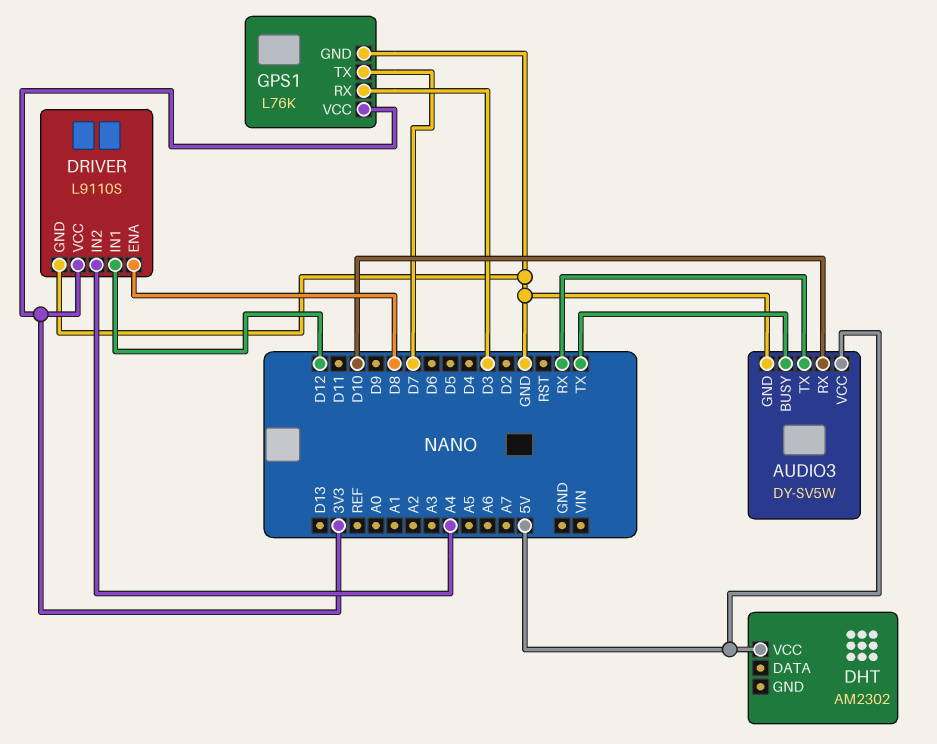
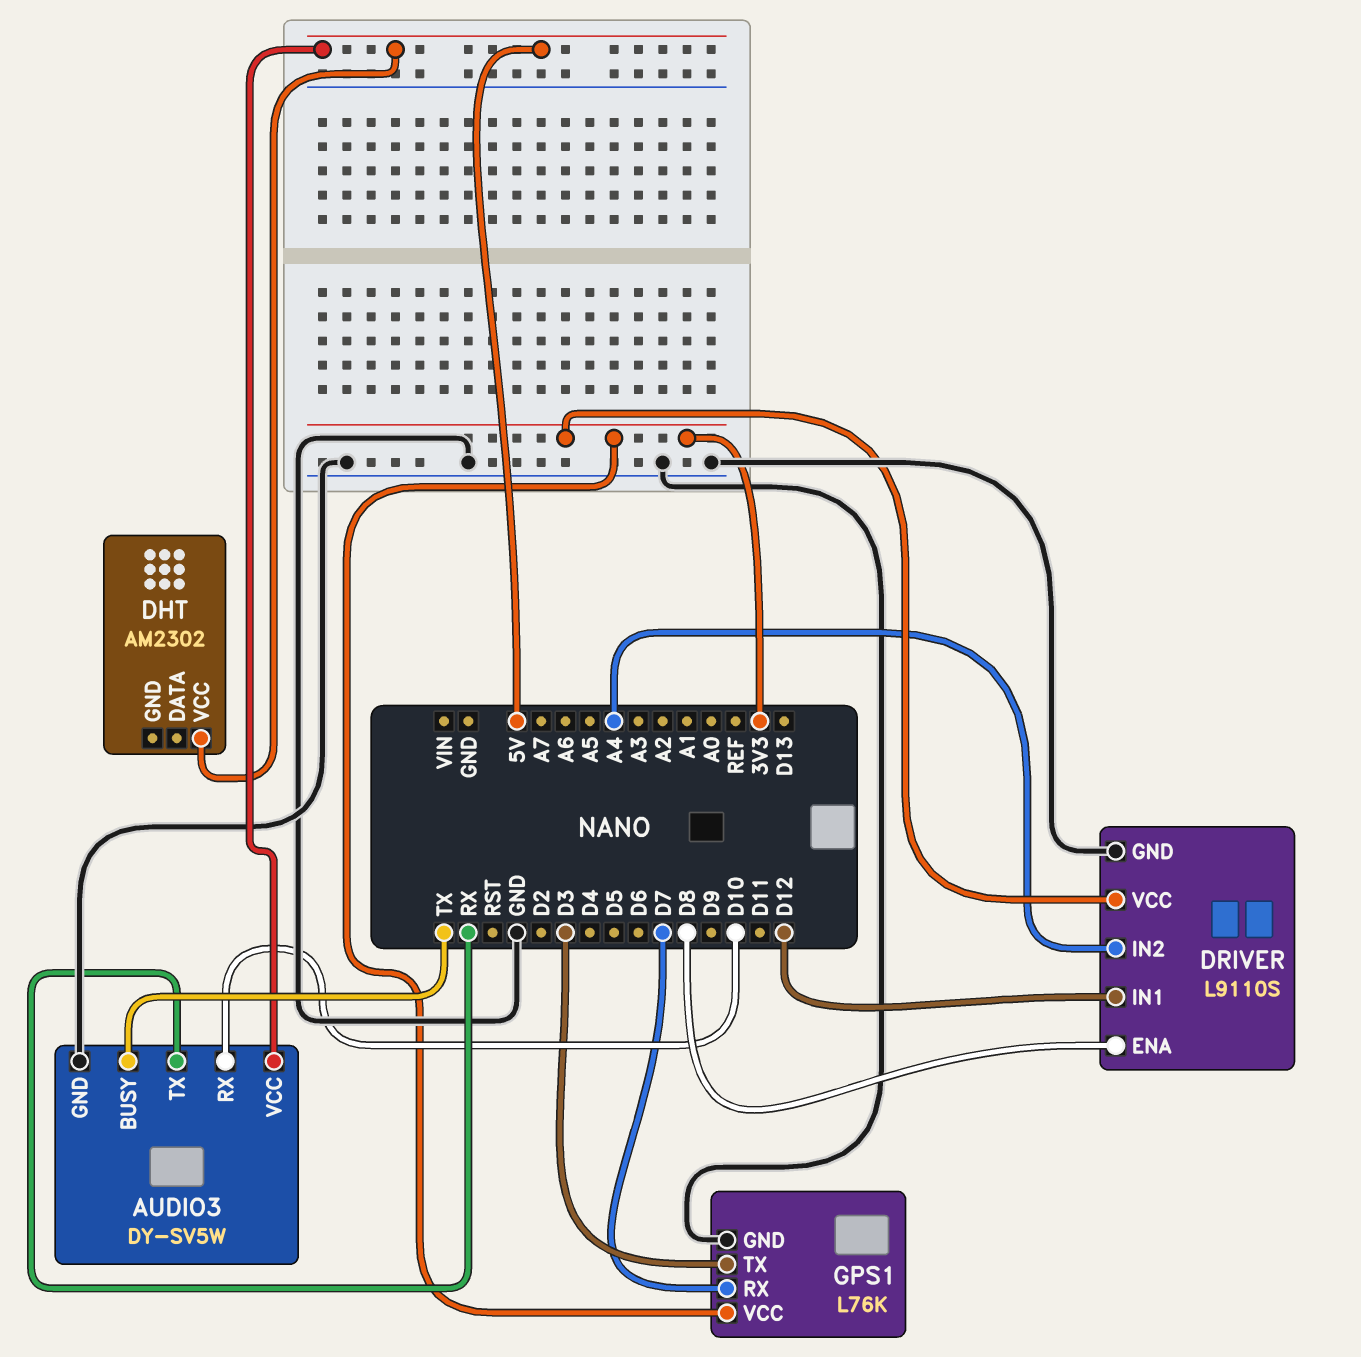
GPS1 pin RX: D3 -> D7
GPS1 pin TX: D7 -> D3

